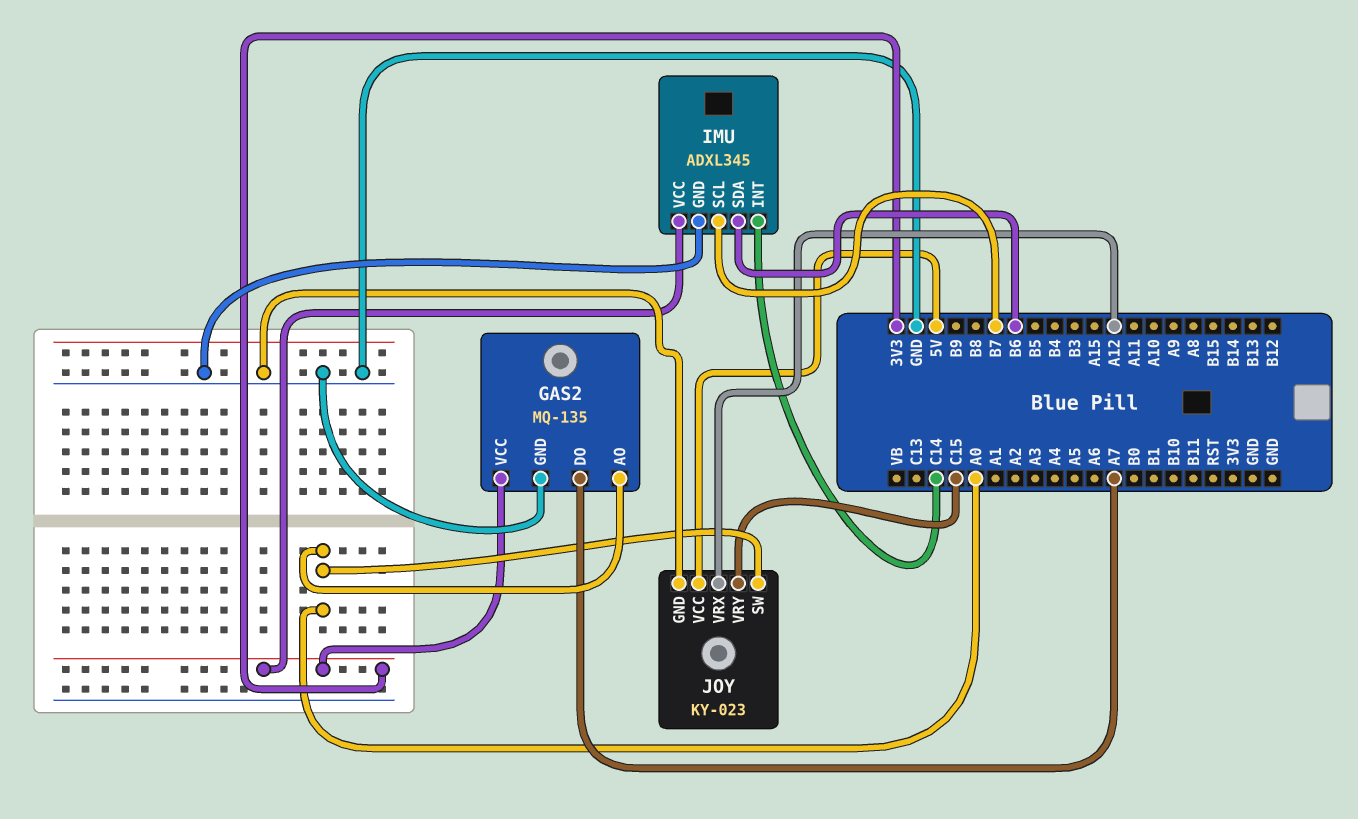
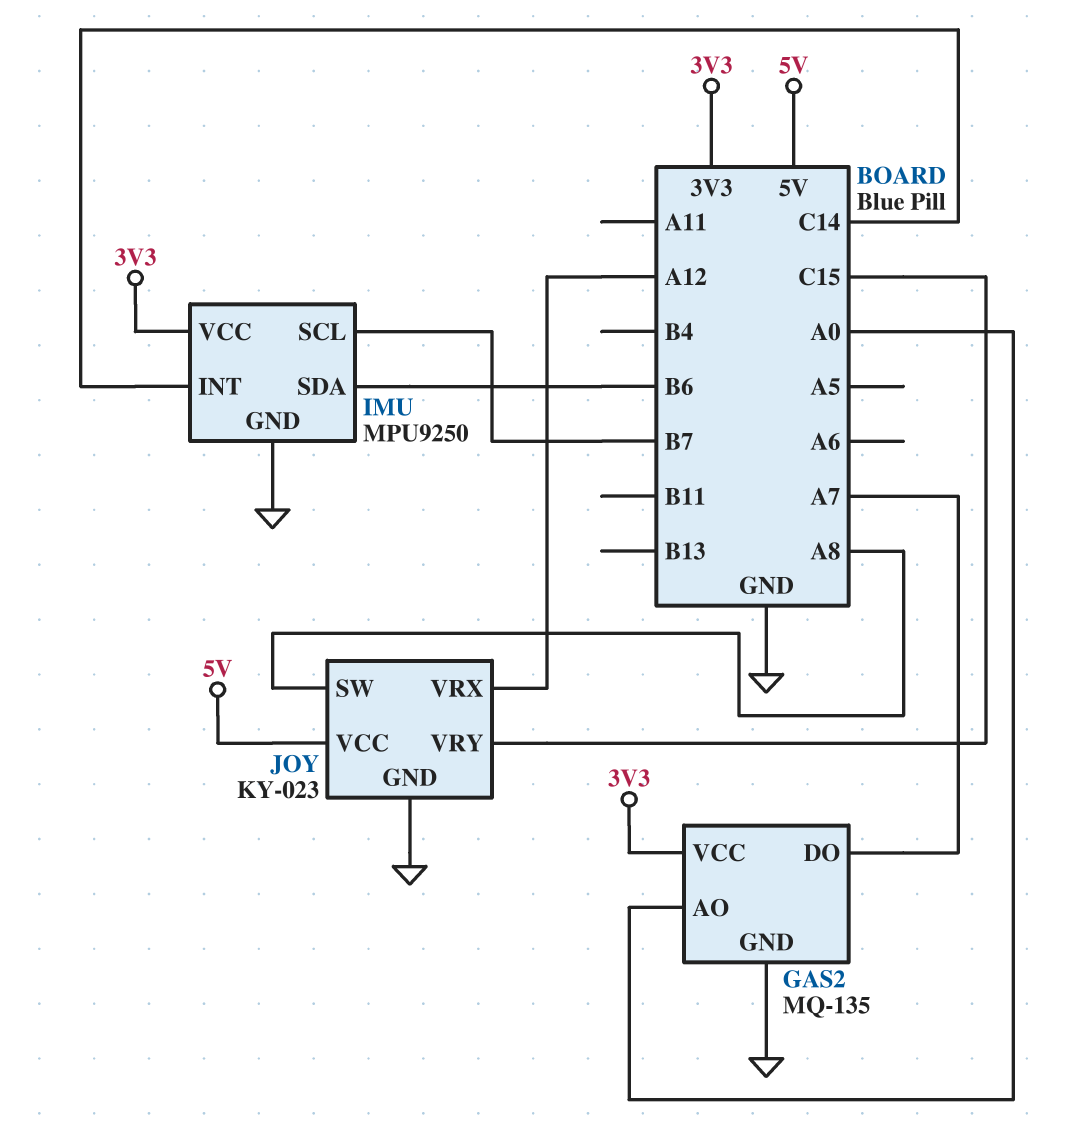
IMU: ADXL345 -> MPU9250
JOY pin SW: A0 -> A8

